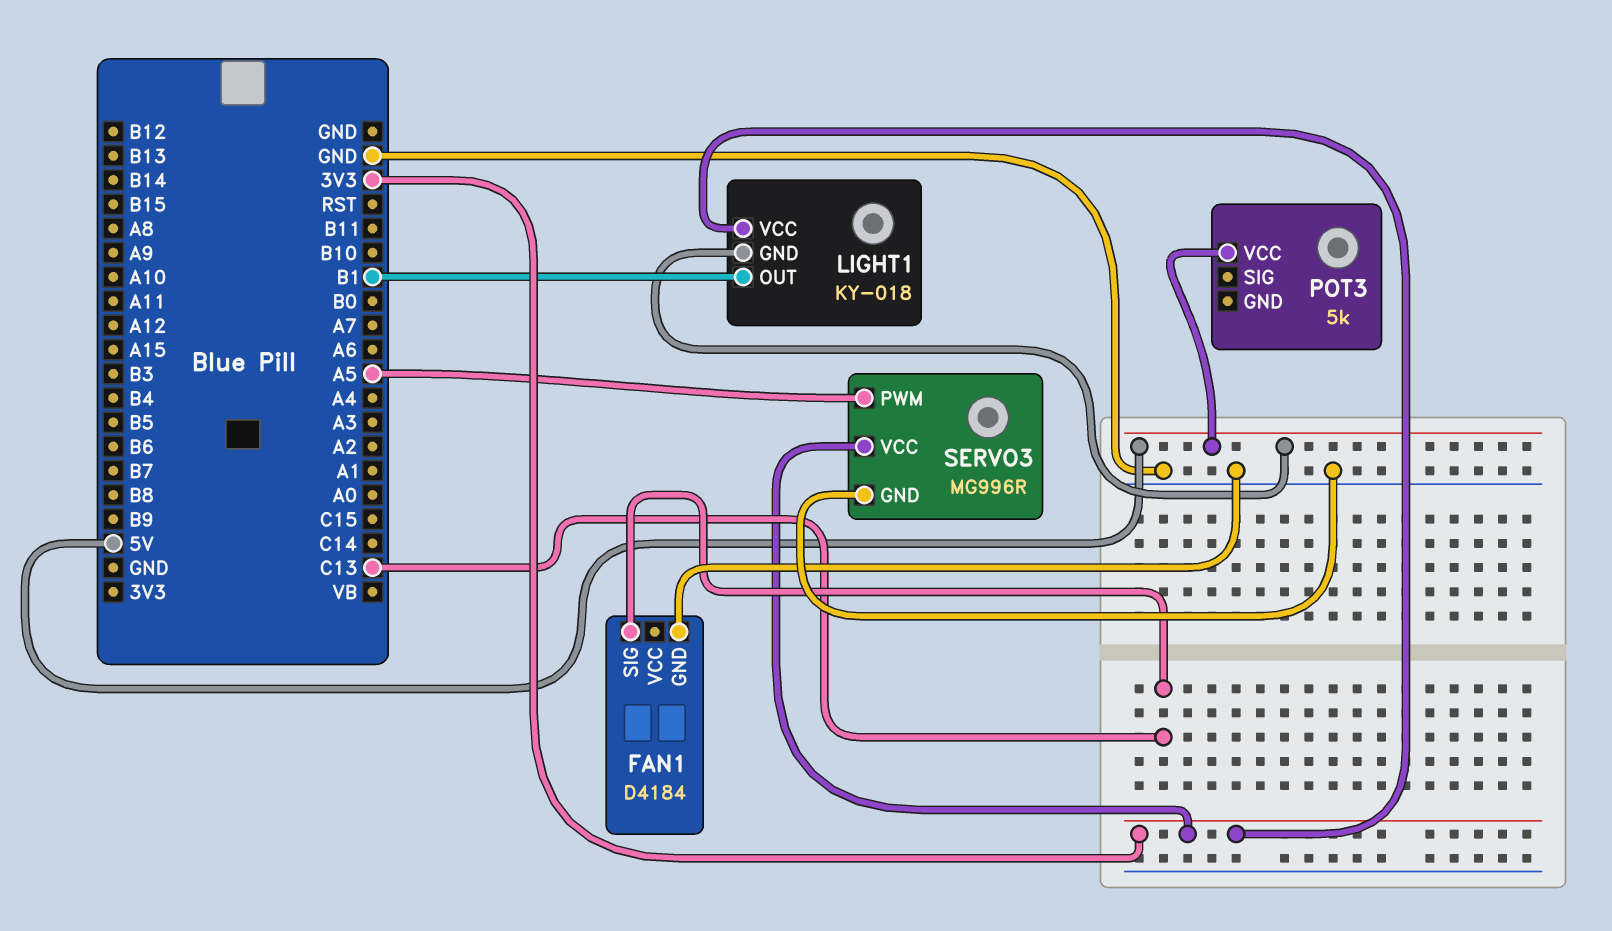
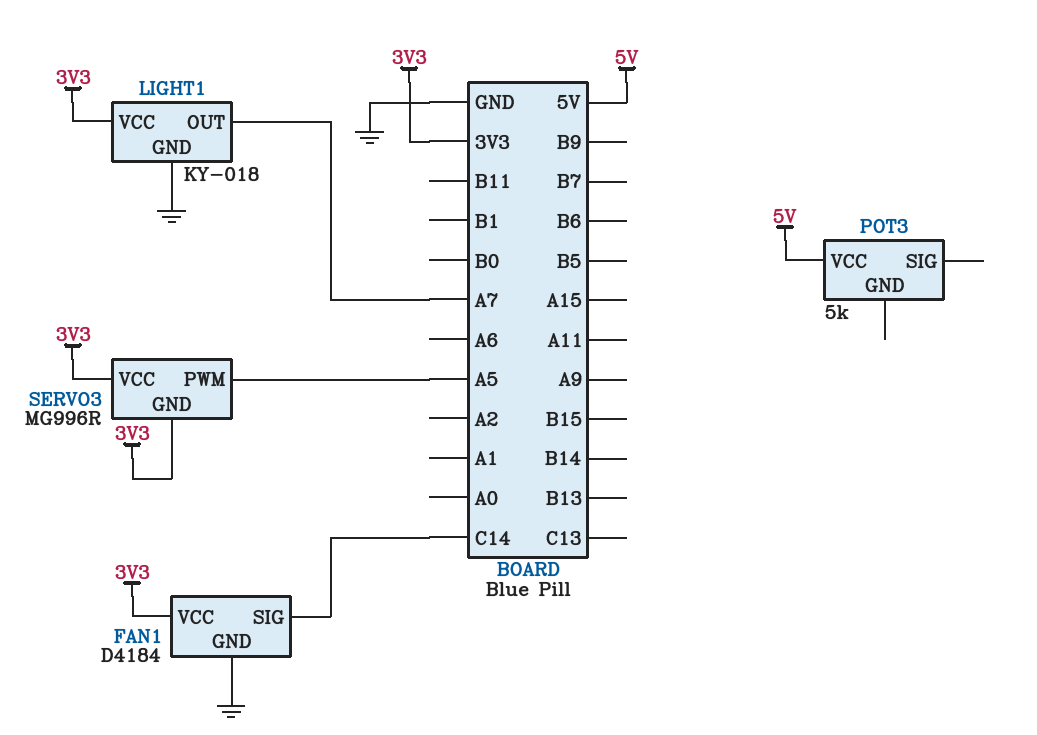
FAN1 pin SIG: C13 -> C14
FAN1 pin VCC: none -> 3V3
LIGHT1 pin GND: 5V -> GND
LIGHT1 pin OUT: B1 -> A7
SERVO3 pin GND: GND -> 3V3

